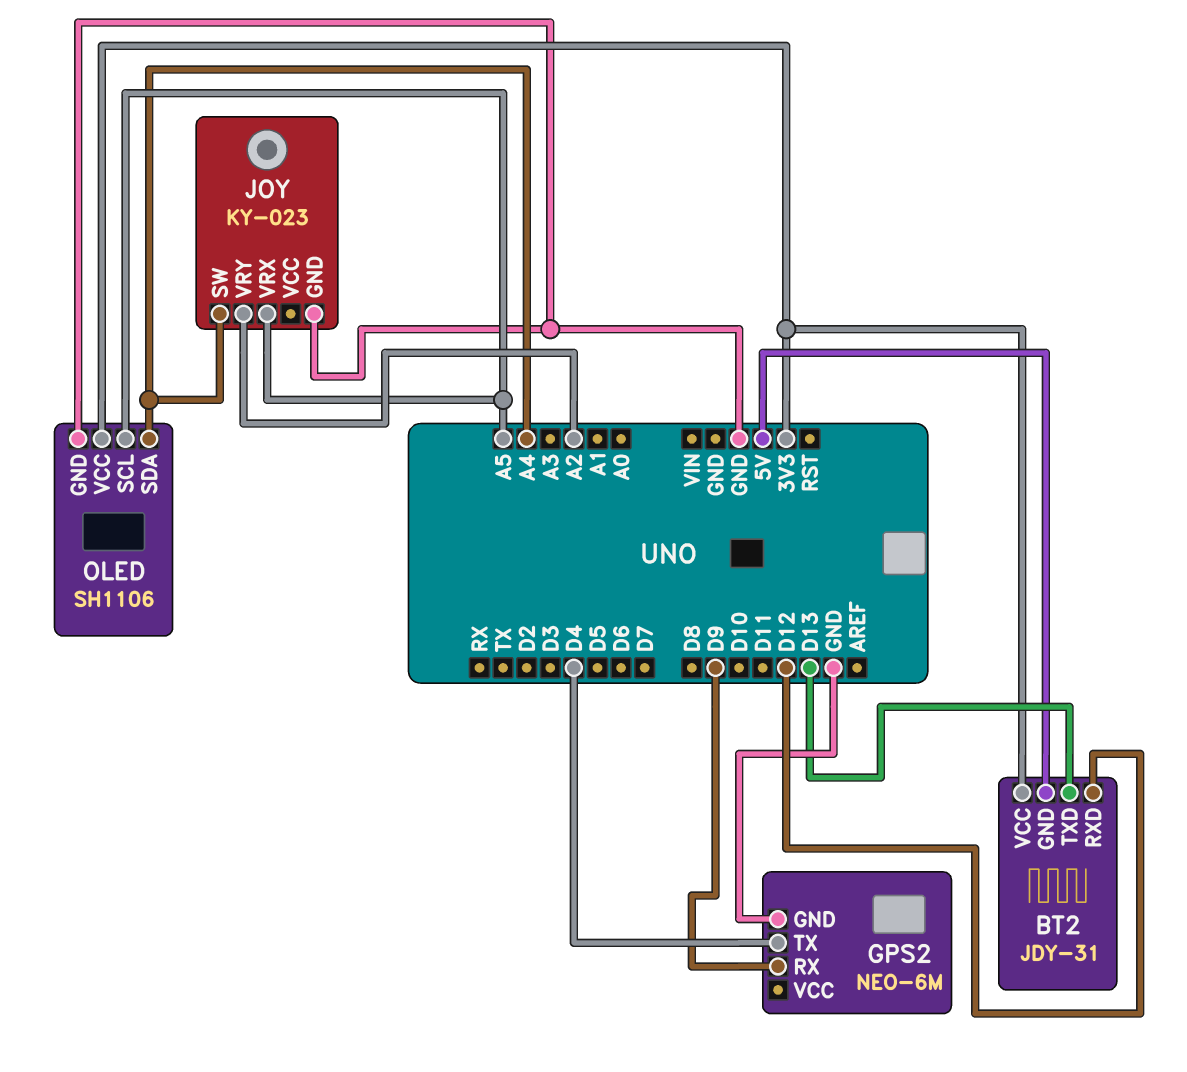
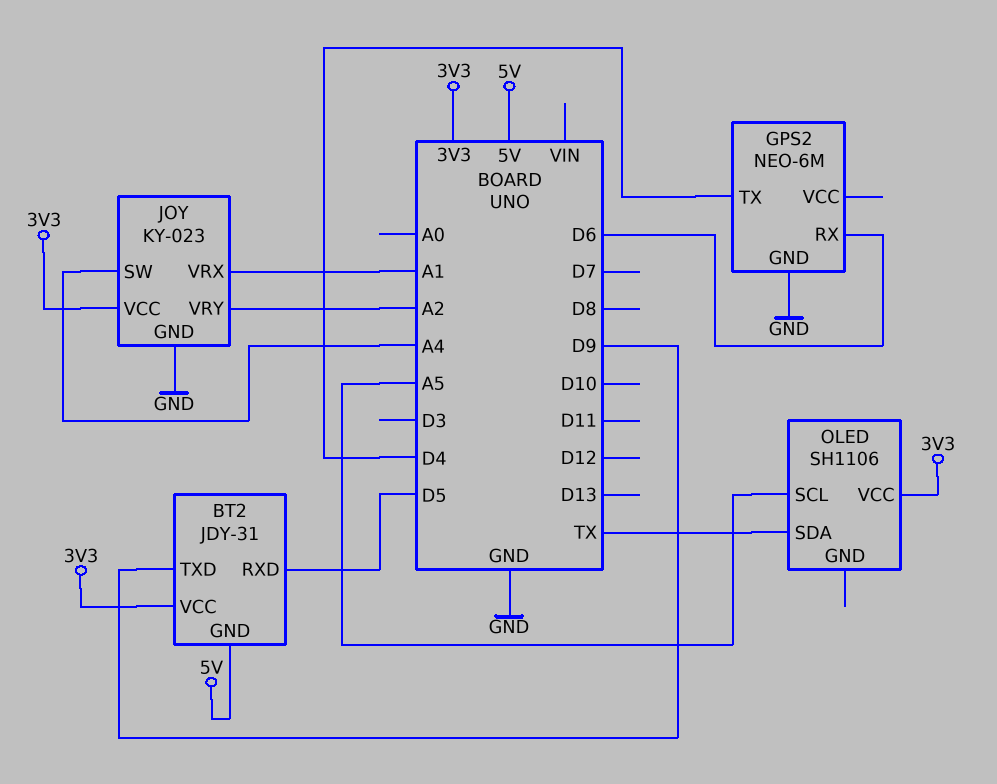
BT2 pin RXD: D12 -> D5
BT2 pin TXD: D13 -> D9
GPS2 pin RX: D9 -> D6
JOY pin VCC: none -> 3V3
JOY pin VRX: A5 -> A1
OLED pin GND: GND -> none
OLED pin SDA: A4 -> TX

